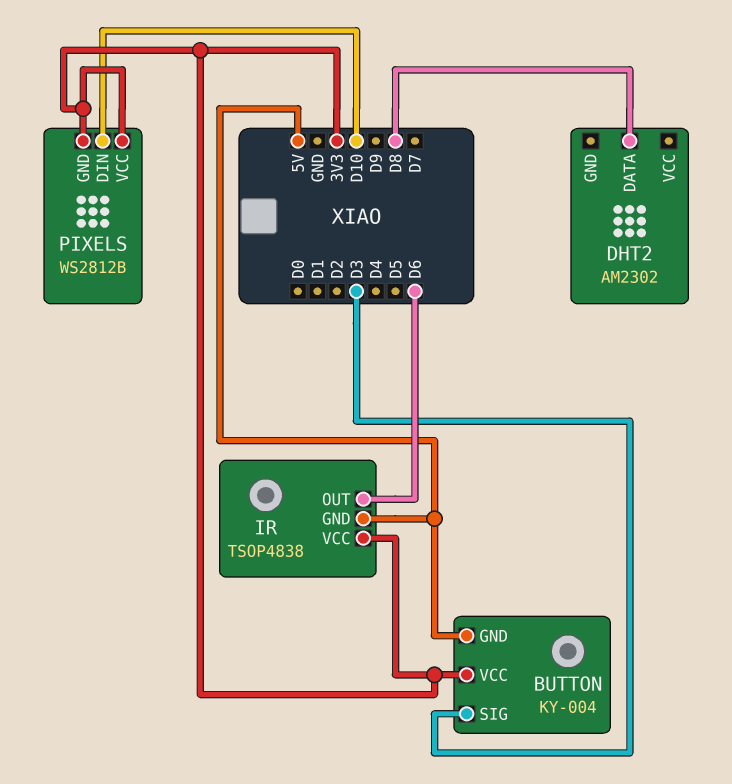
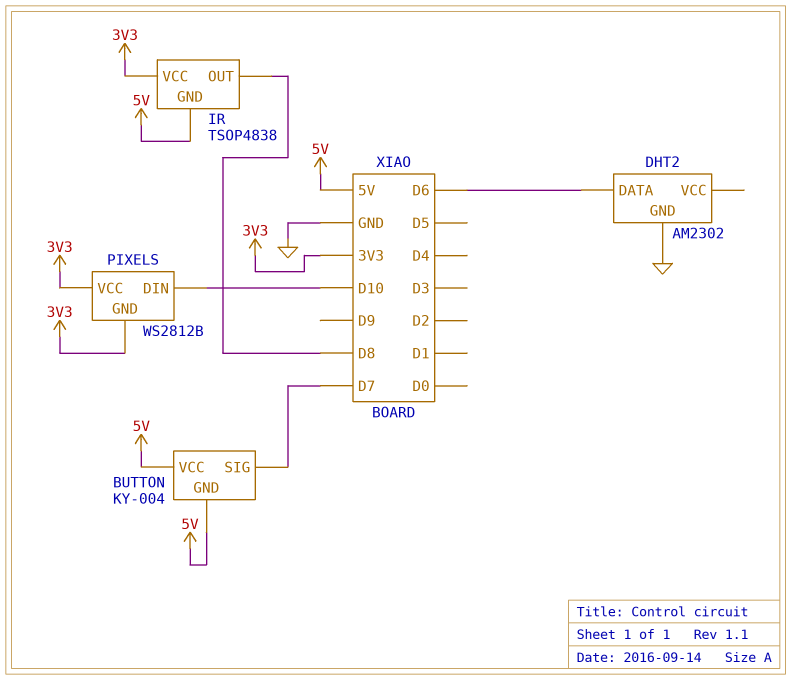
BUTTON pin SIG: D3 -> D7
BUTTON pin VCC: 3V3 -> 5V
DHT2 pin DATA: D8 -> D6
DHT2 pin GND: none -> GND
IR pin OUT: D6 -> D8

